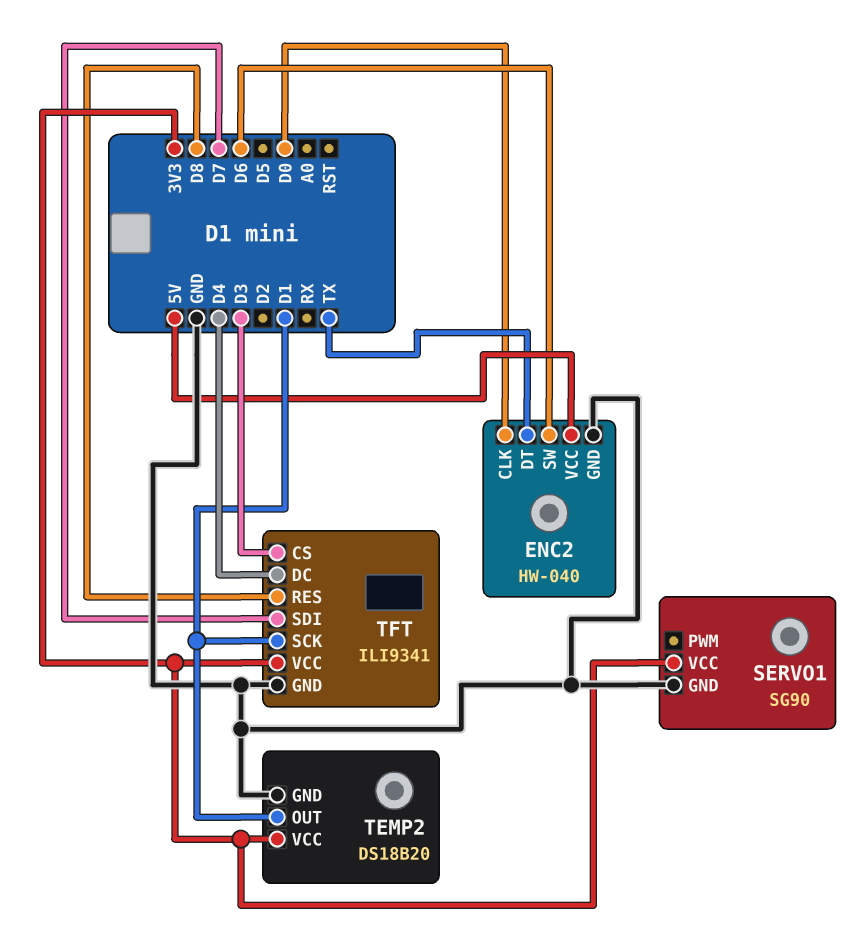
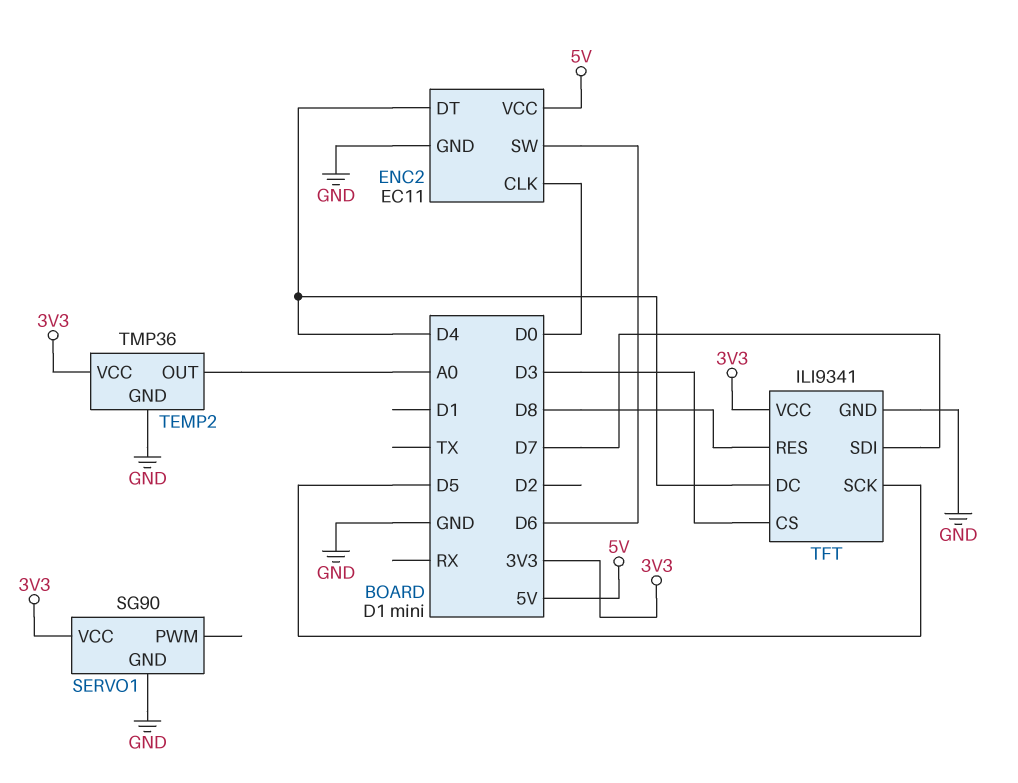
ENC2: HW-040 -> EC11
ENC2 pin DT: TX -> D4
TEMP2: DS18B20 -> TMP36
TEMP2 pin OUT: D1 -> A0
TFT pin SCK: D1 -> D5

